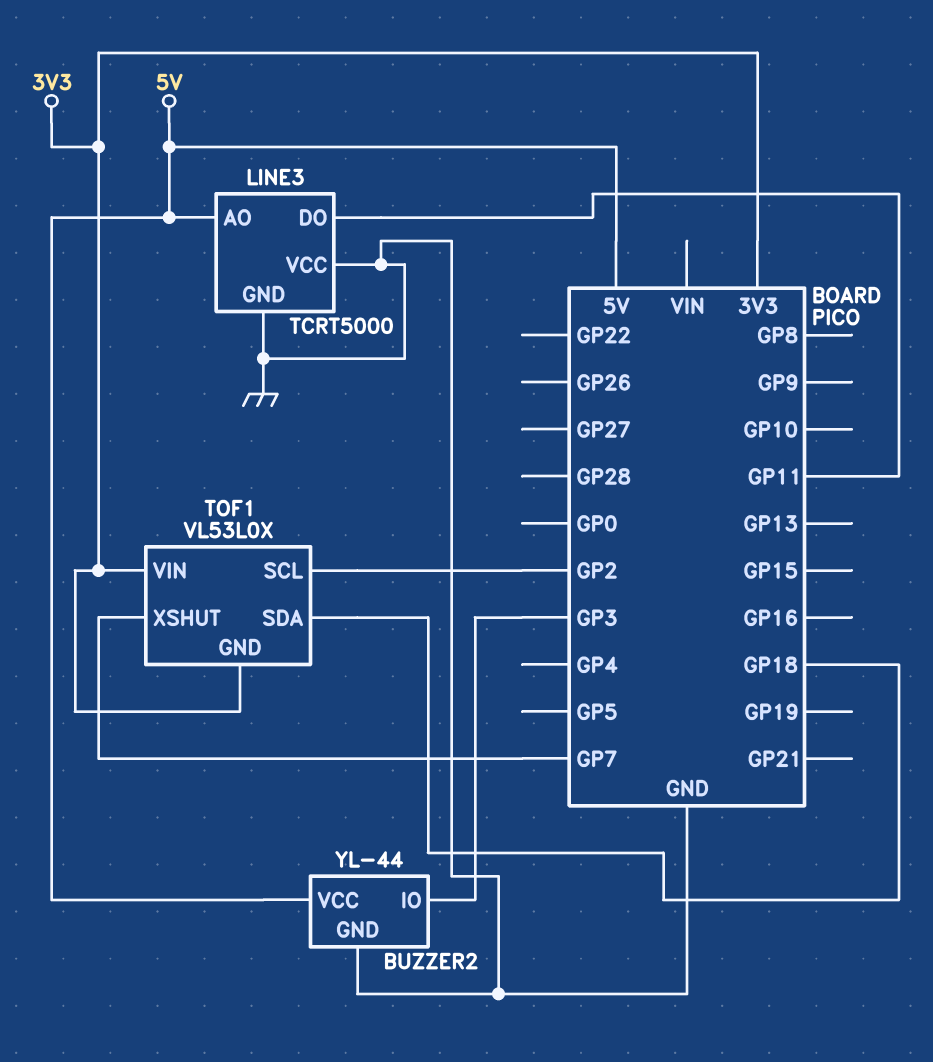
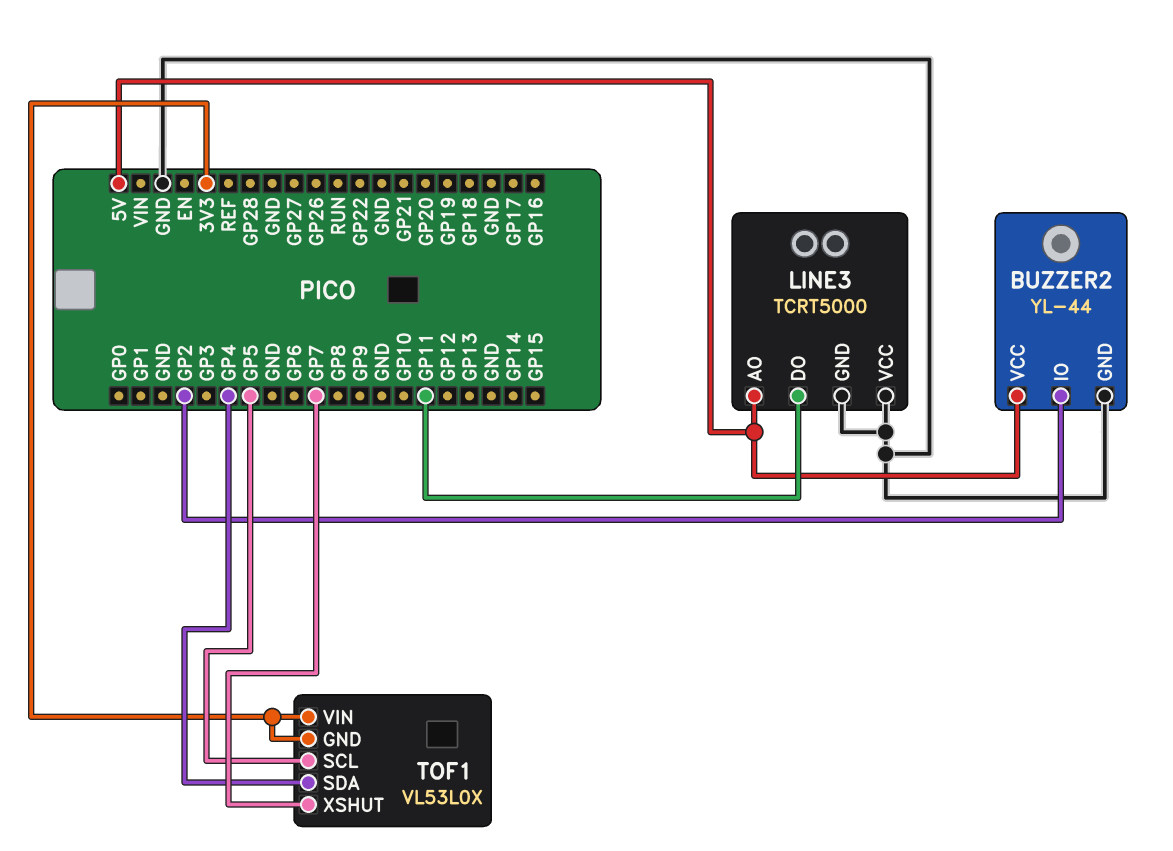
BUZZER2 pin IO: GP3 -> GP2
TOF1 pin SCL: GP2 -> GP5
TOF1 pin SDA: GP18 -> GP4

